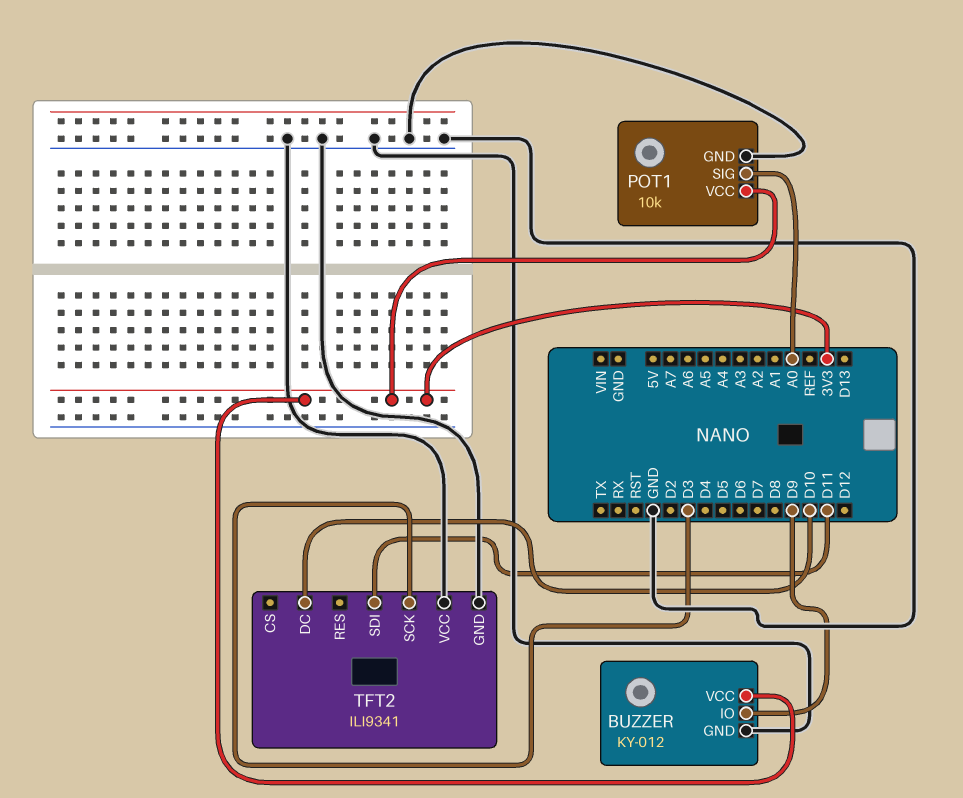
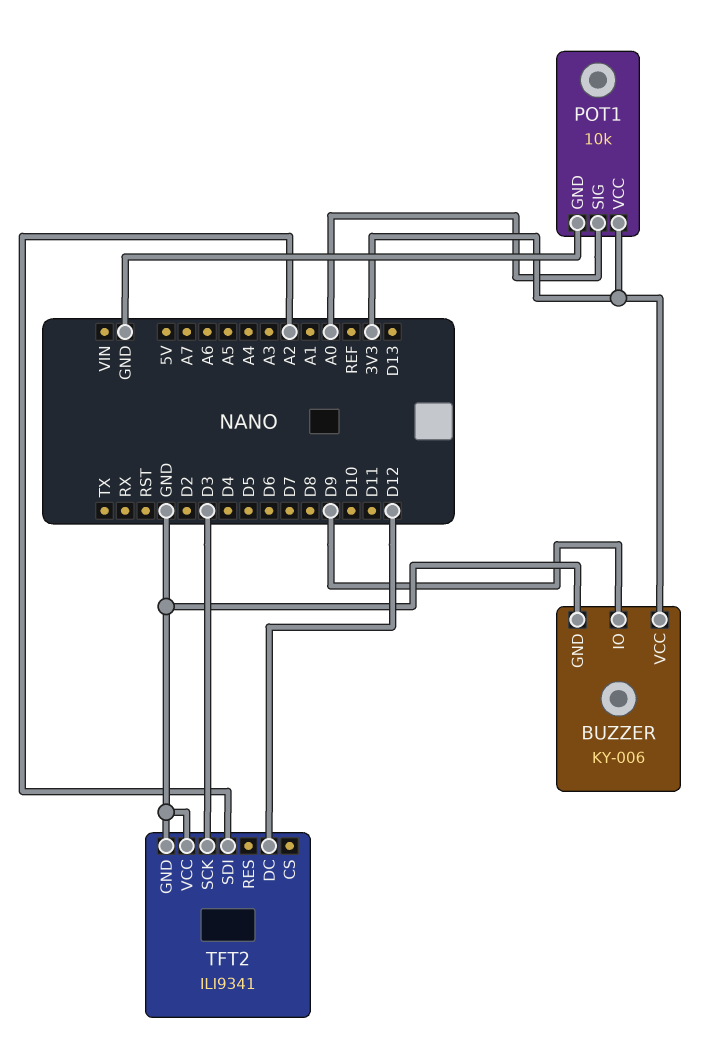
BUZZER: KY-012 -> KY-006
TFT2 pin DC: D10 -> D12
TFT2 pin SDI: D11 -> A2

